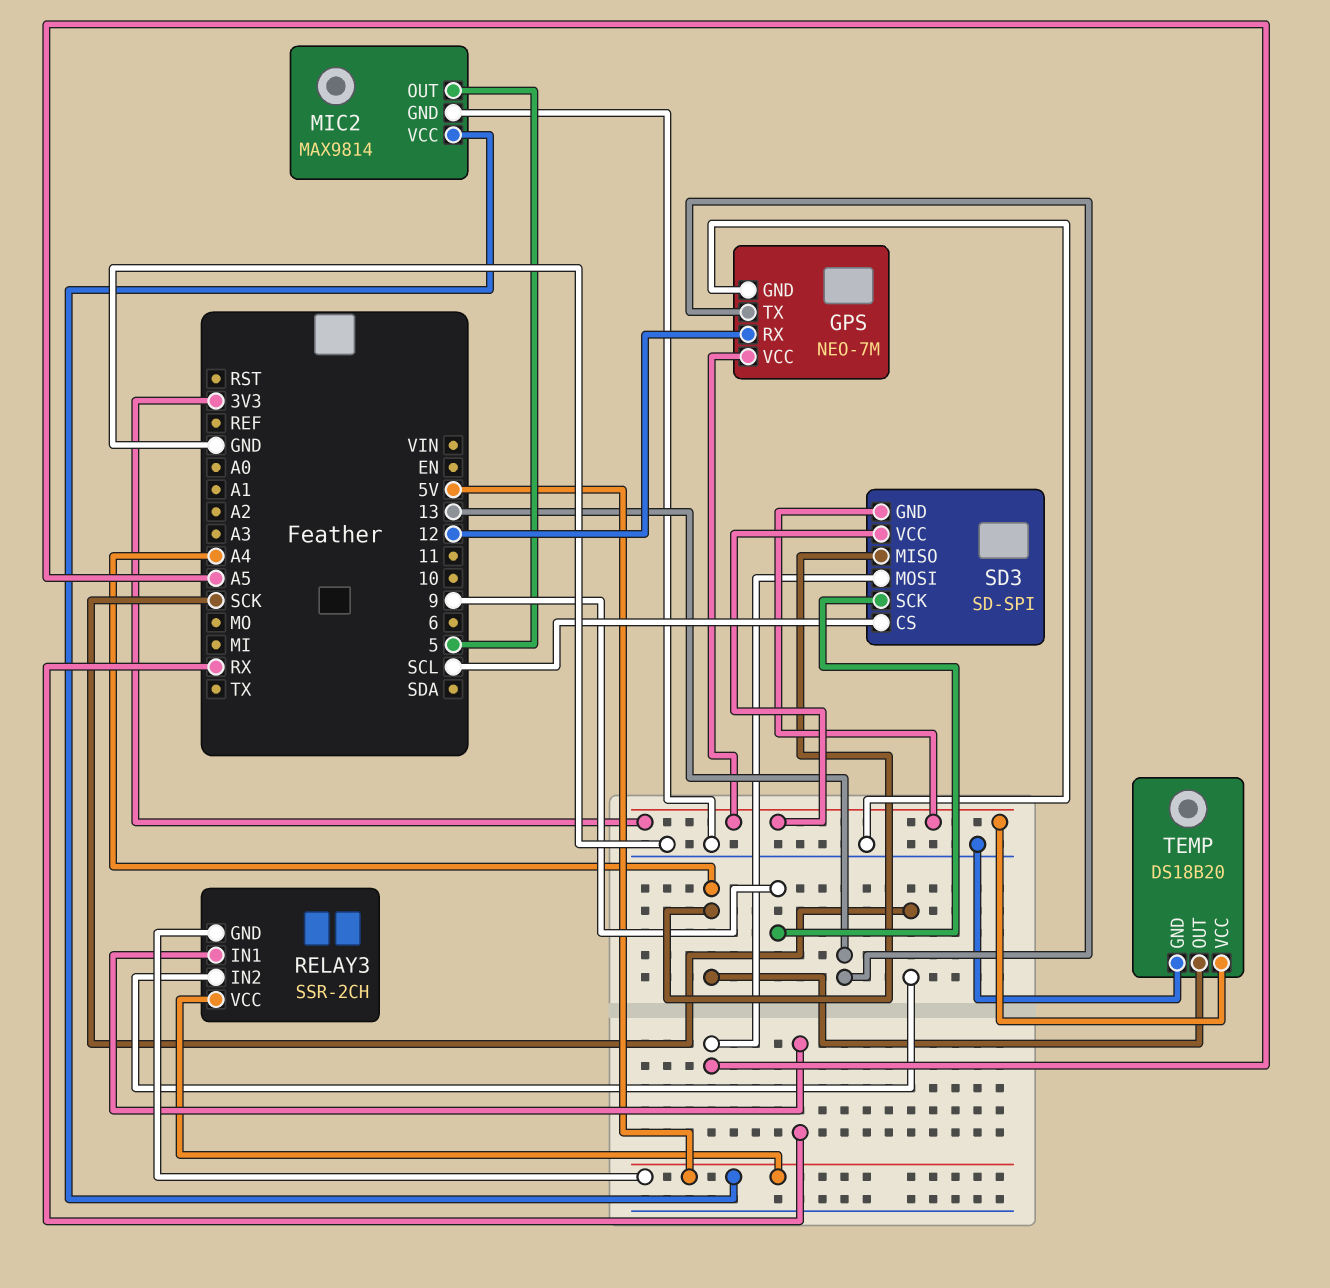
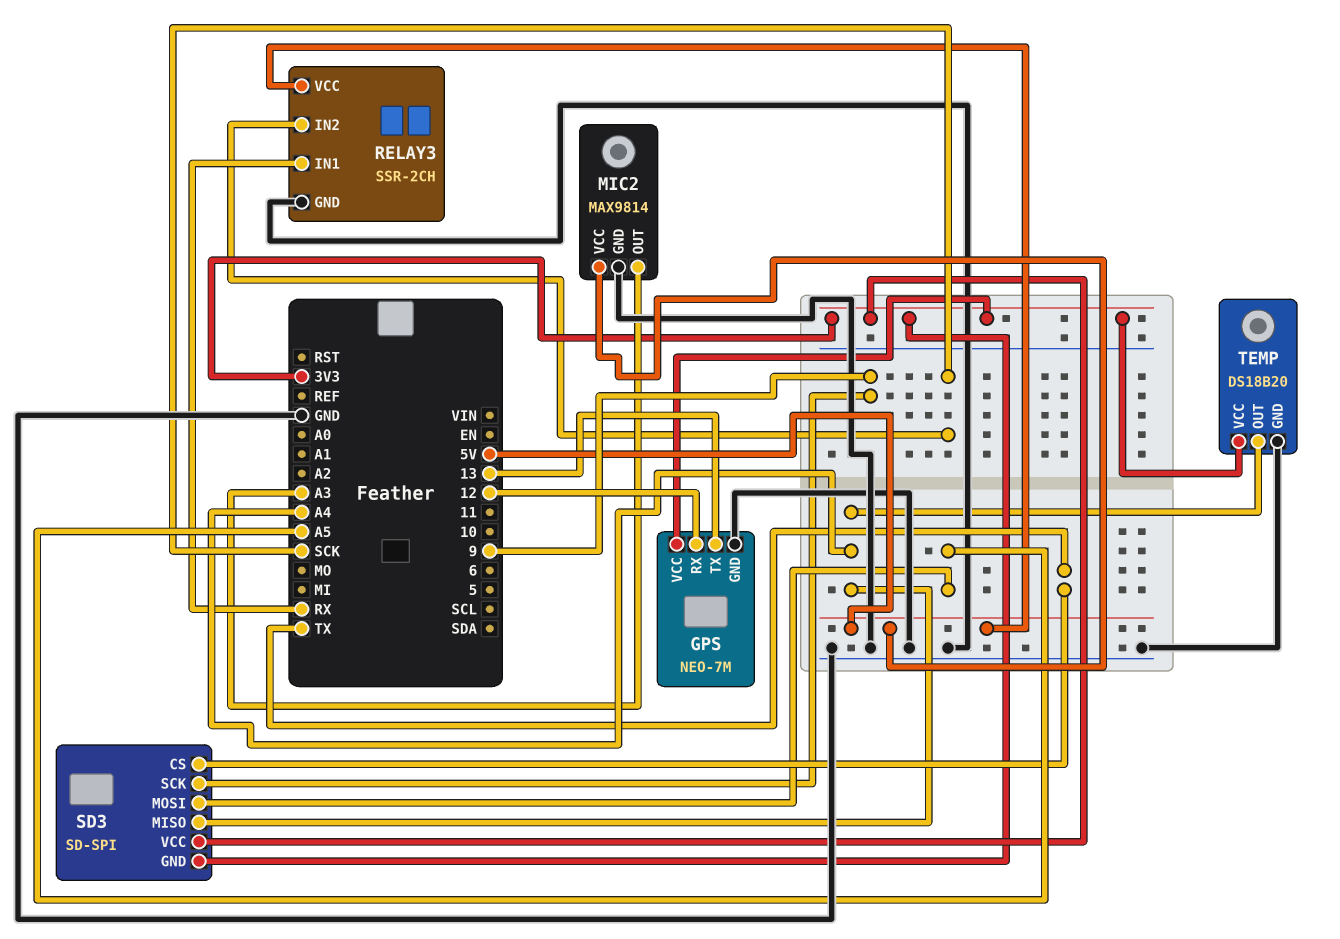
MIC2 pin OUT: 5 -> A3
RELAY3 pin GND: 5V -> GND
SD3 pin CS: SCL -> TX

